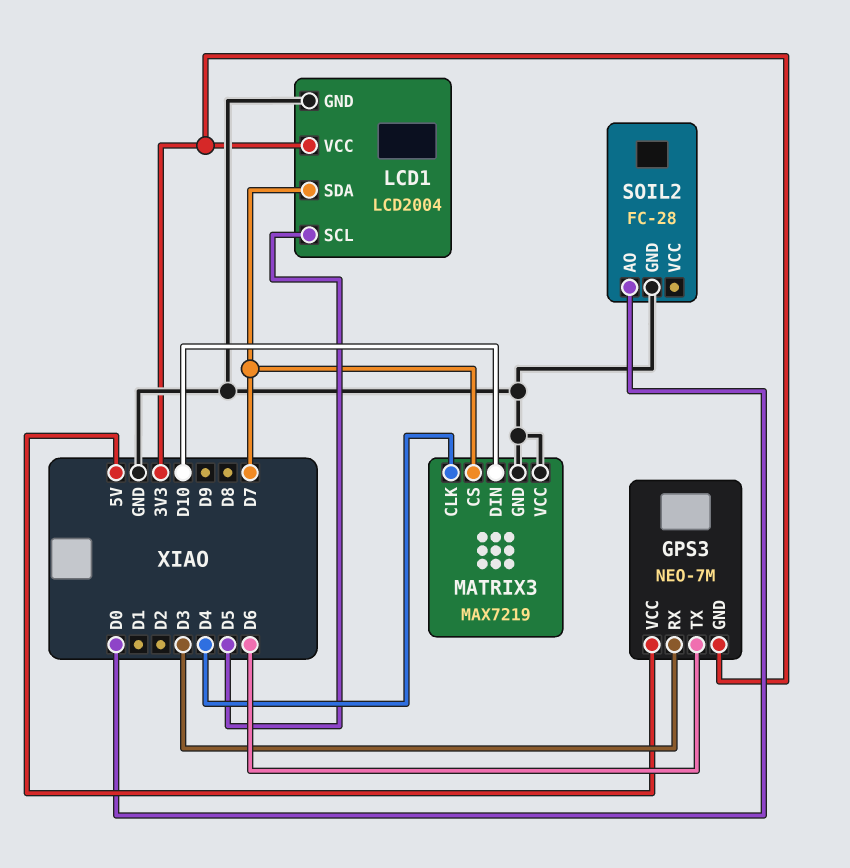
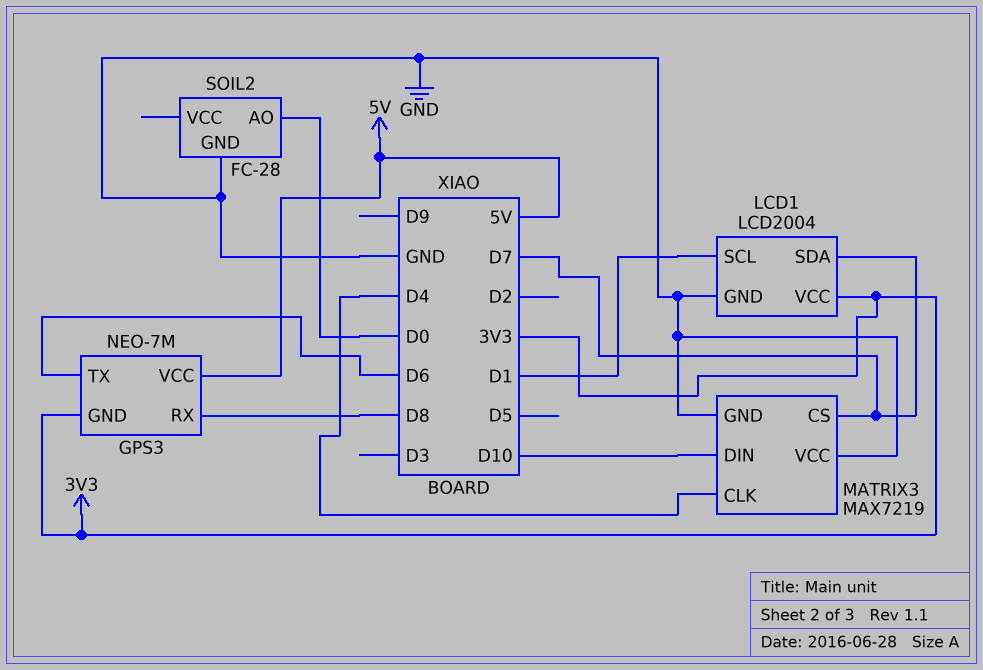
GPS3 pin RX: D3 -> D8
LCD1 pin SCL: D5 -> D1

